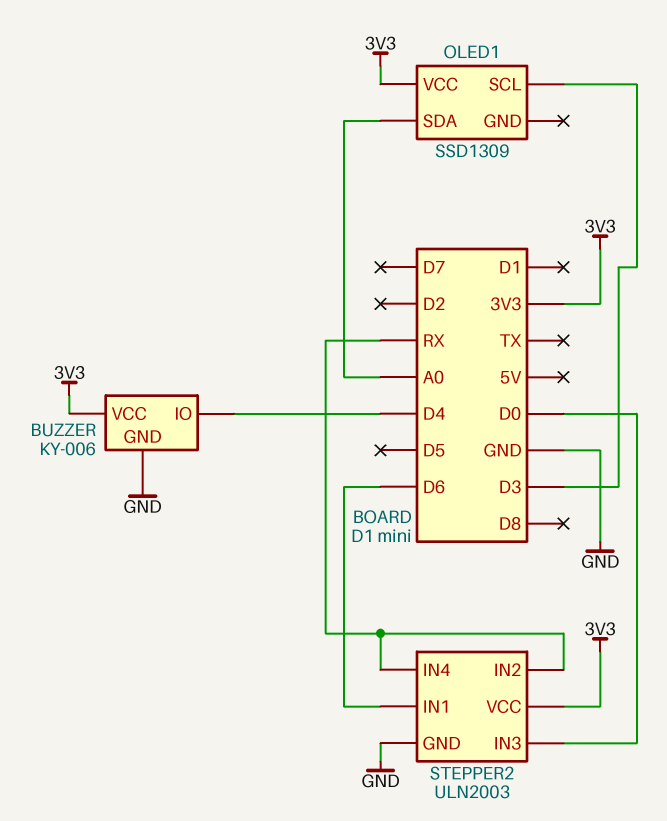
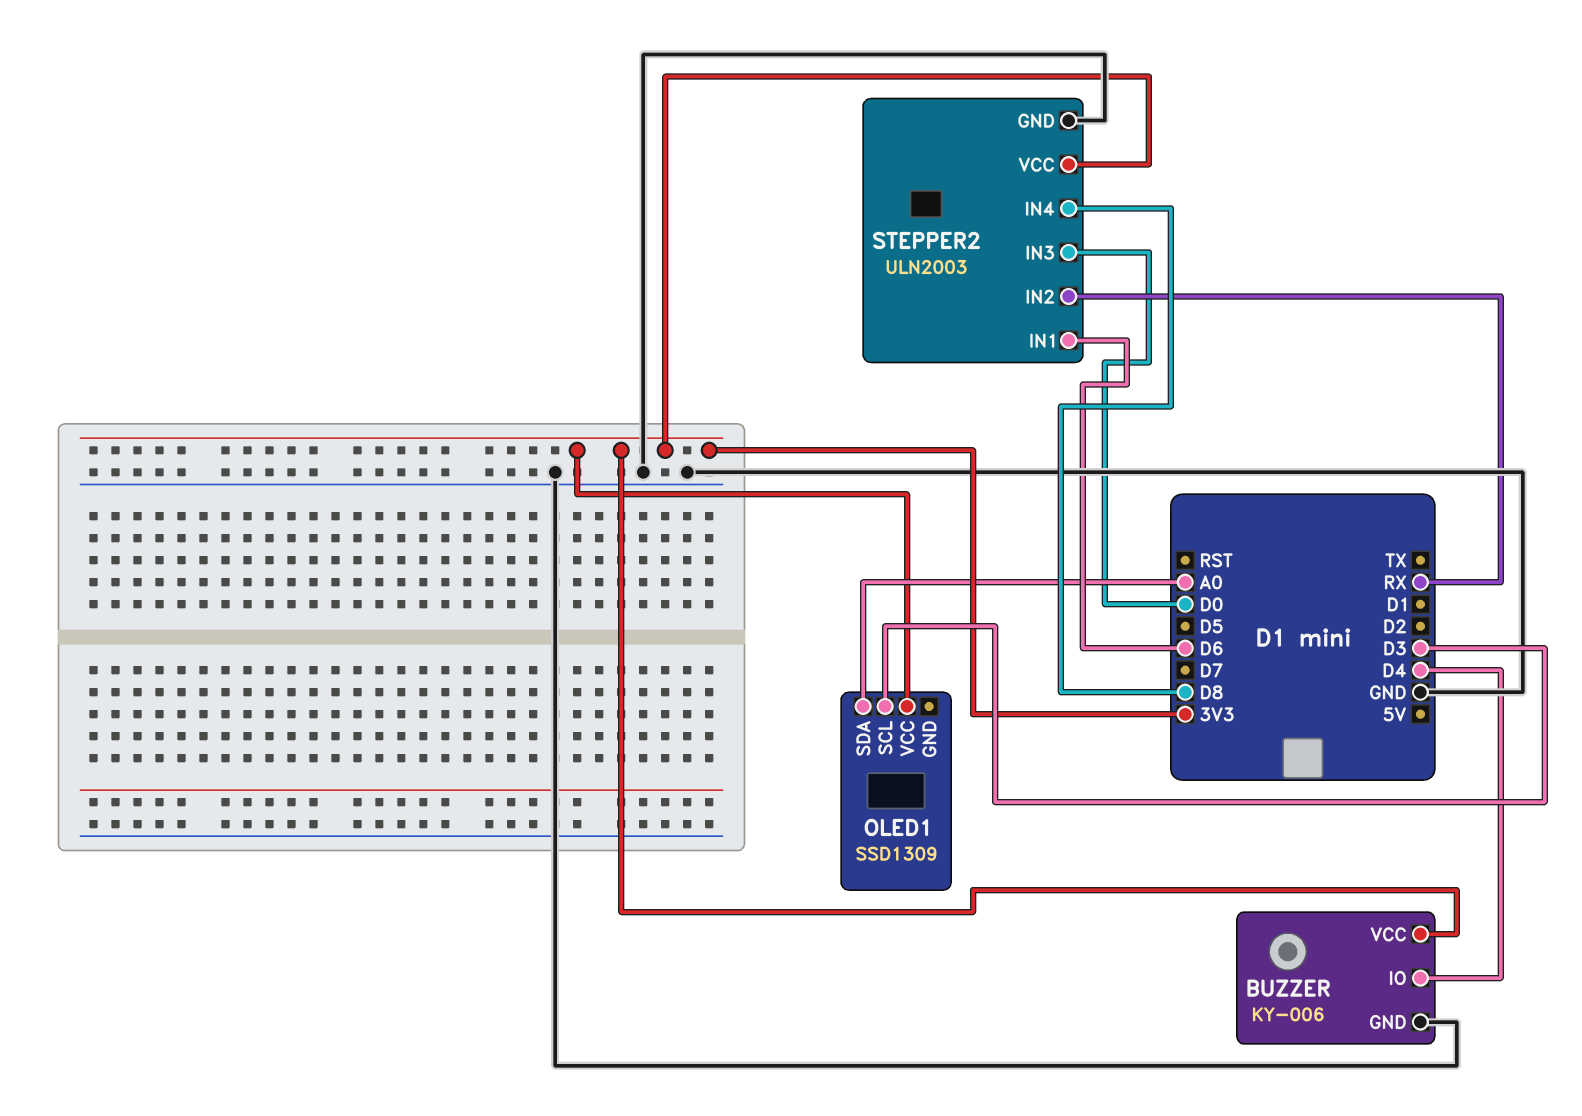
STEPPER2 pin IN4: RX -> D8

